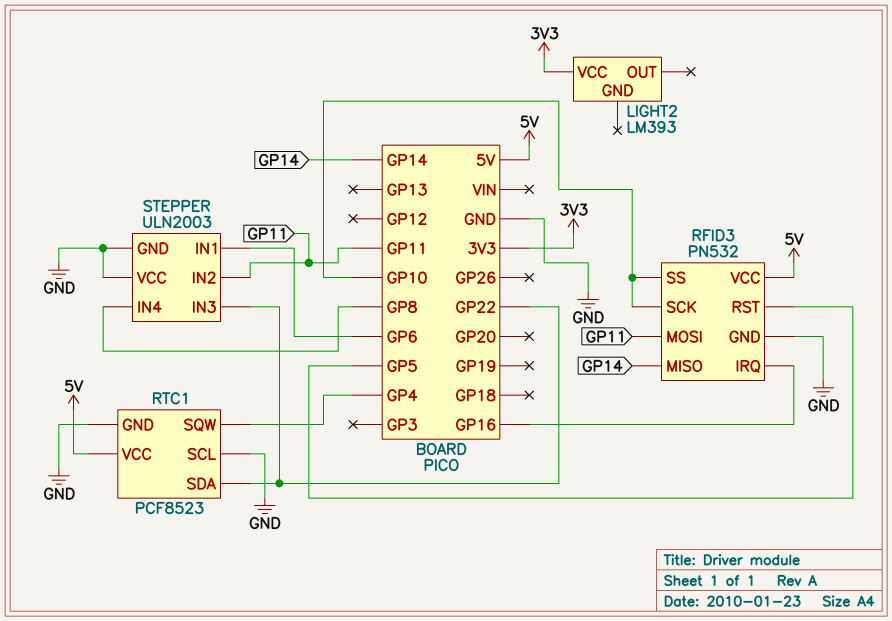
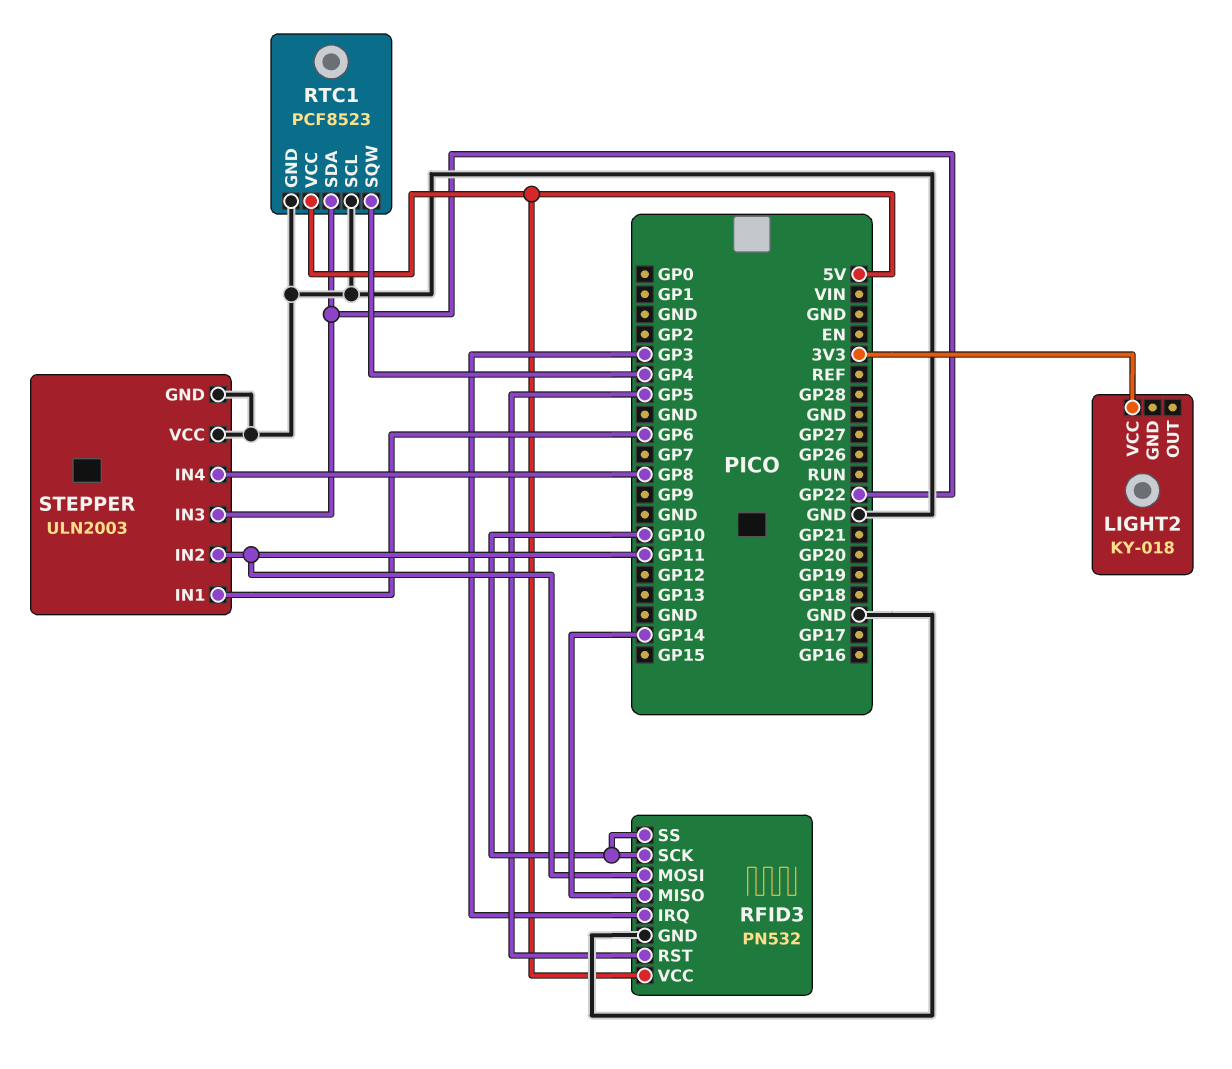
LIGHT2: LM393 -> KY-018
RFID3 pin IRQ: GP16 -> GP3

